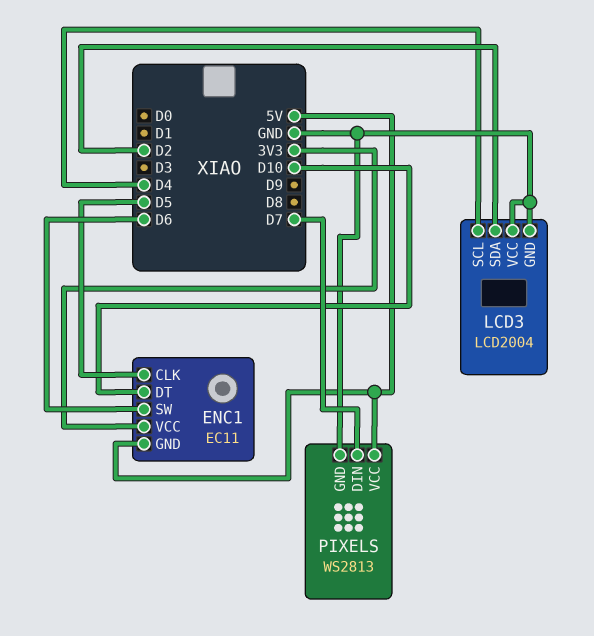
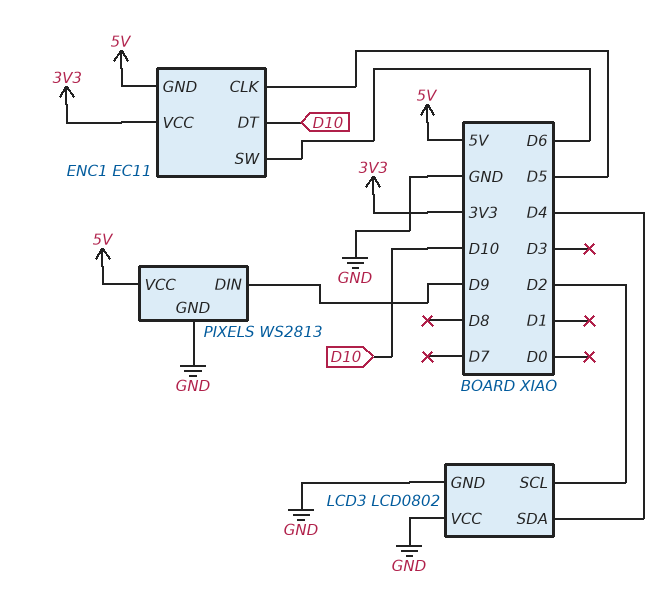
LCD3: LCD2004 -> LCD0802
LCD3 pin SCL: D4 -> D2
LCD3 pin SDA: D2 -> D4
PIXELS pin DIN: D7 -> D9

